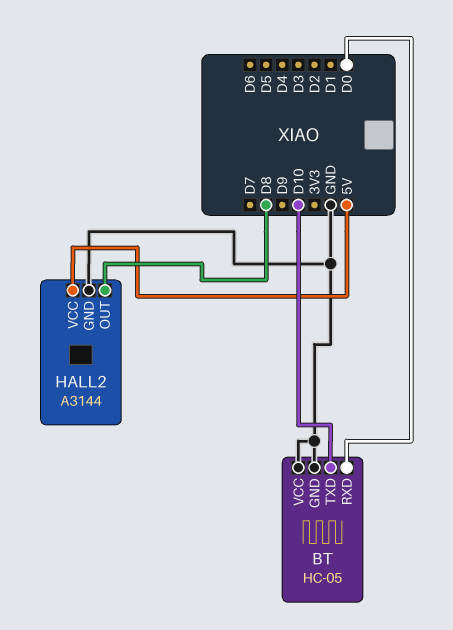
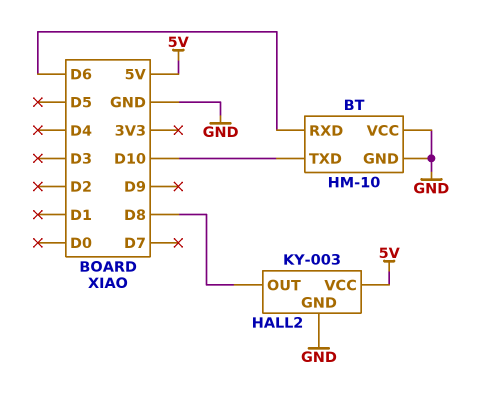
BT: HC-05 -> HM-10
BT pin RXD: D0 -> D6
HALL2: A3144 -> KY-003

